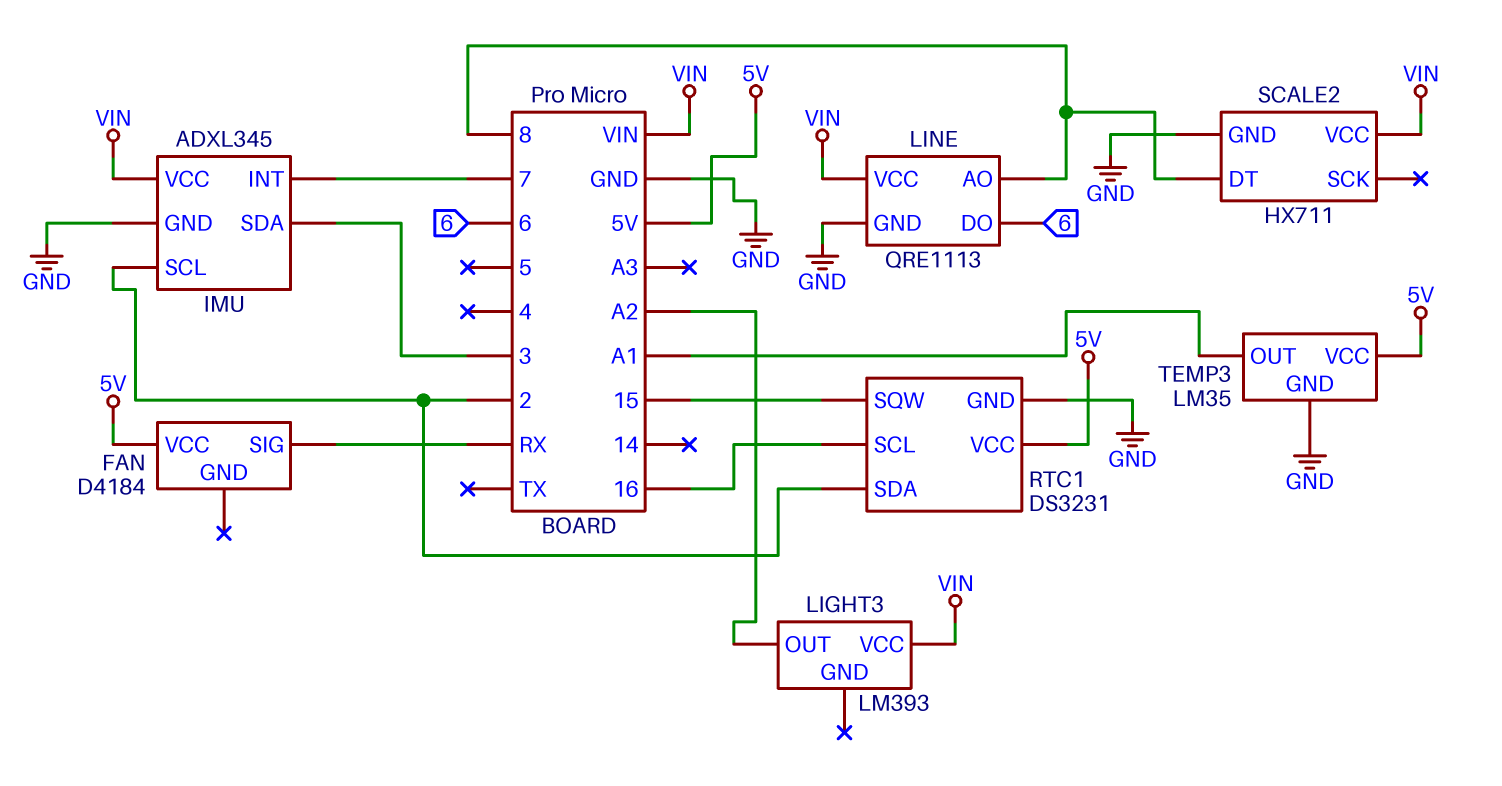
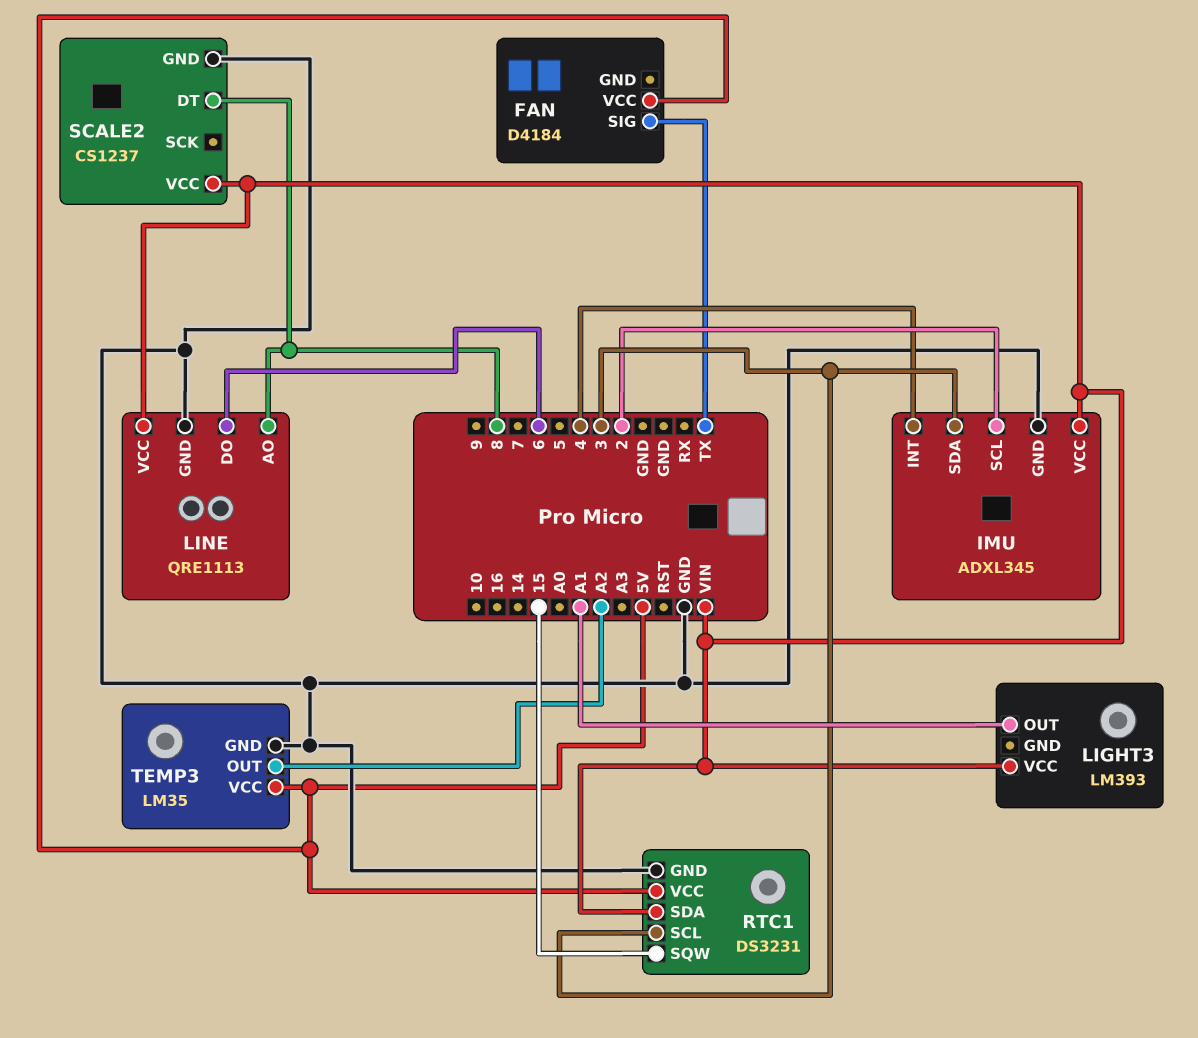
FAN pin SIG: RX -> TX
IMU pin INT: 7 -> 4
LIGHT3 pin OUT: A2 -> A1
RTC1 pin SCL: 16 -> 3
RTC1 pin SDA: 2 -> VIN
SCALE2: HX711 -> CS1237
TEMP3 pin OUT: A1 -> A2

